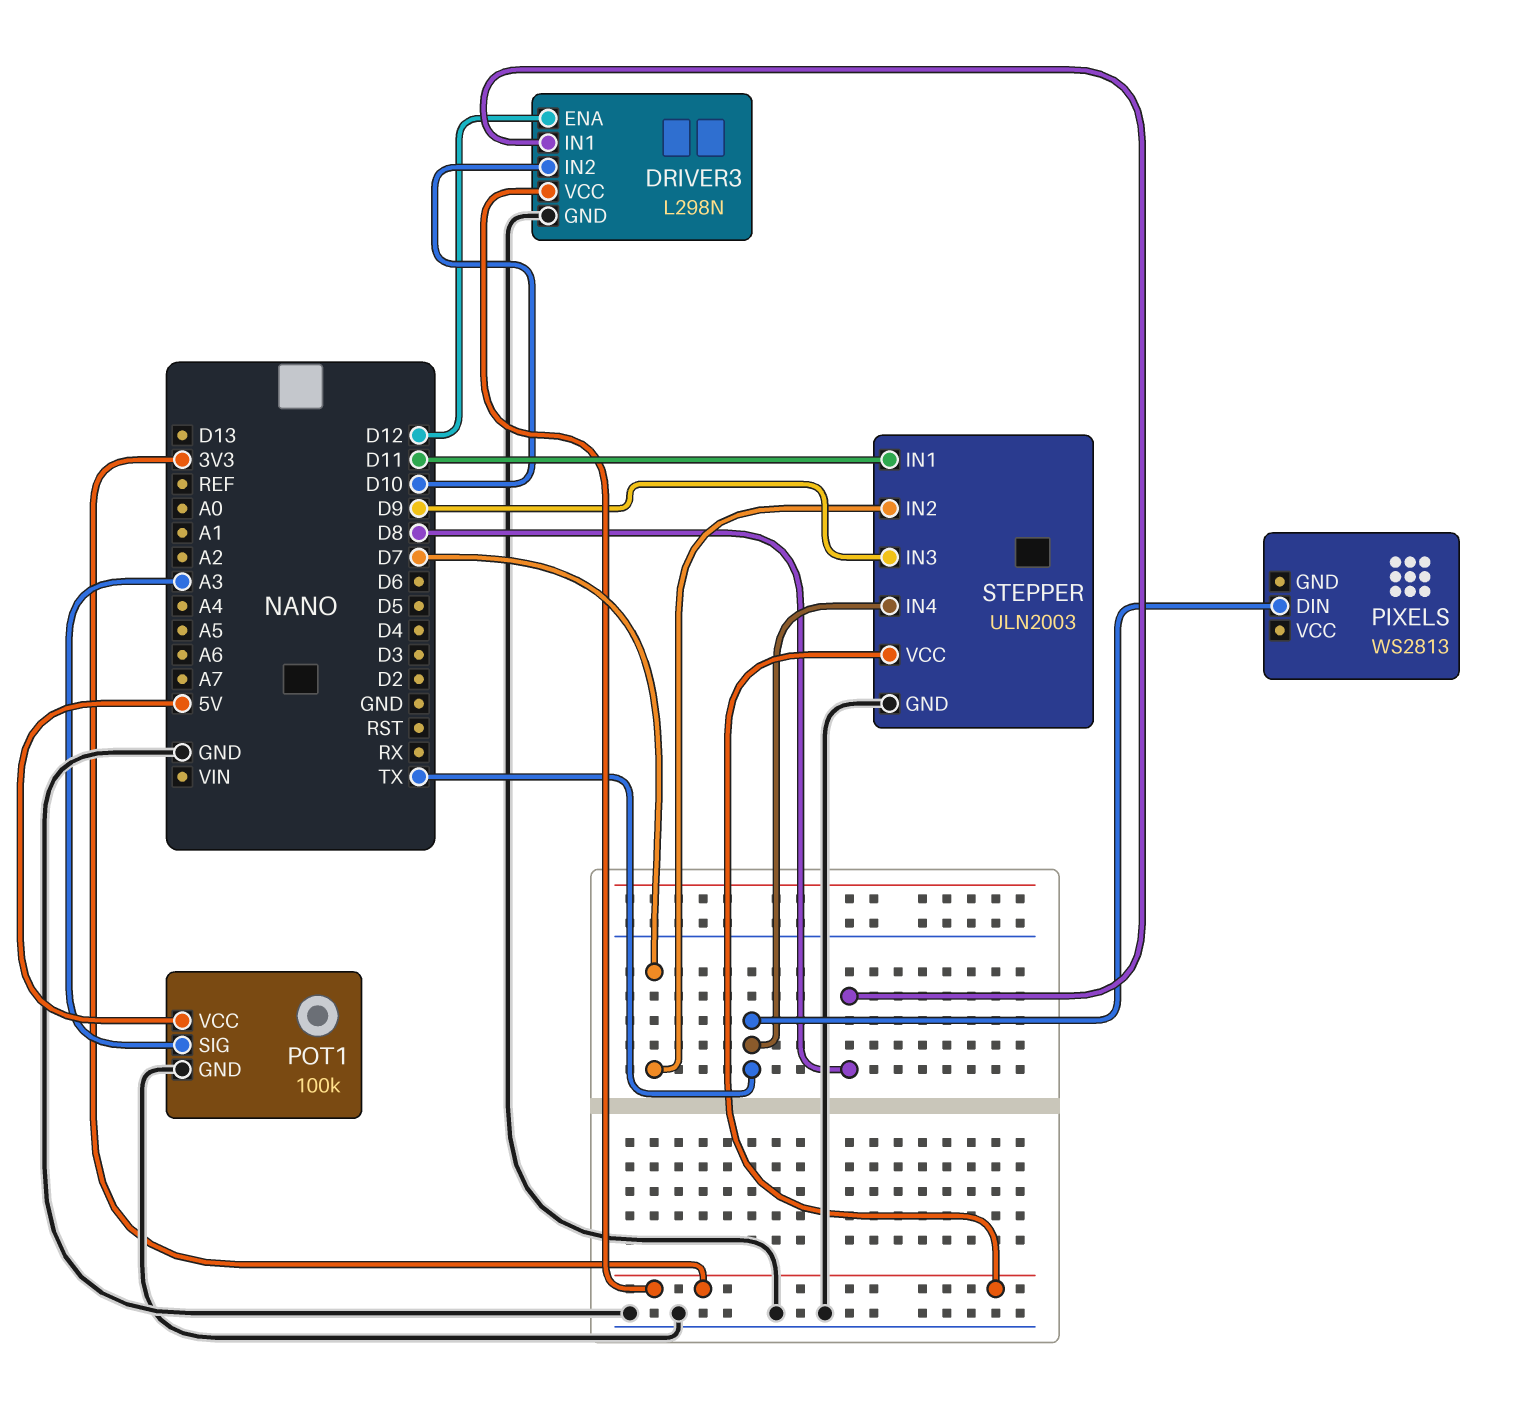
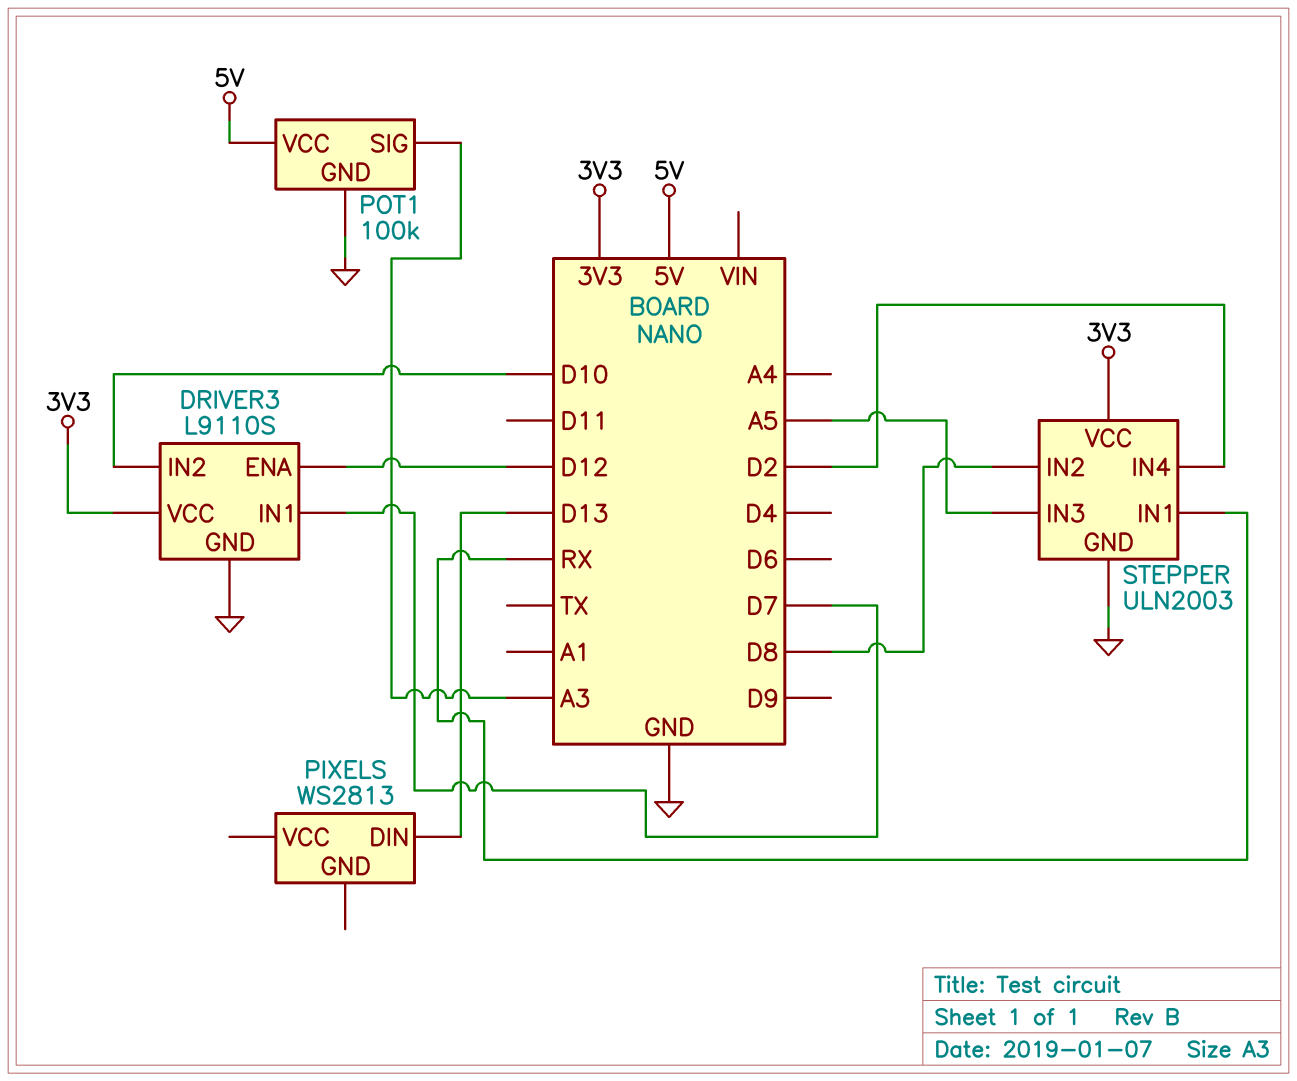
DRIVER3: L298N -> L9110S
DRIVER3 pin IN1: D8 -> D7
PIXELS pin DIN: TX -> D13
STEPPER pin IN1: D11 -> RX
STEPPER pin IN2: D7 -> D8
STEPPER pin IN3: D9 -> A5
STEPPER pin IN4: TX -> D2

